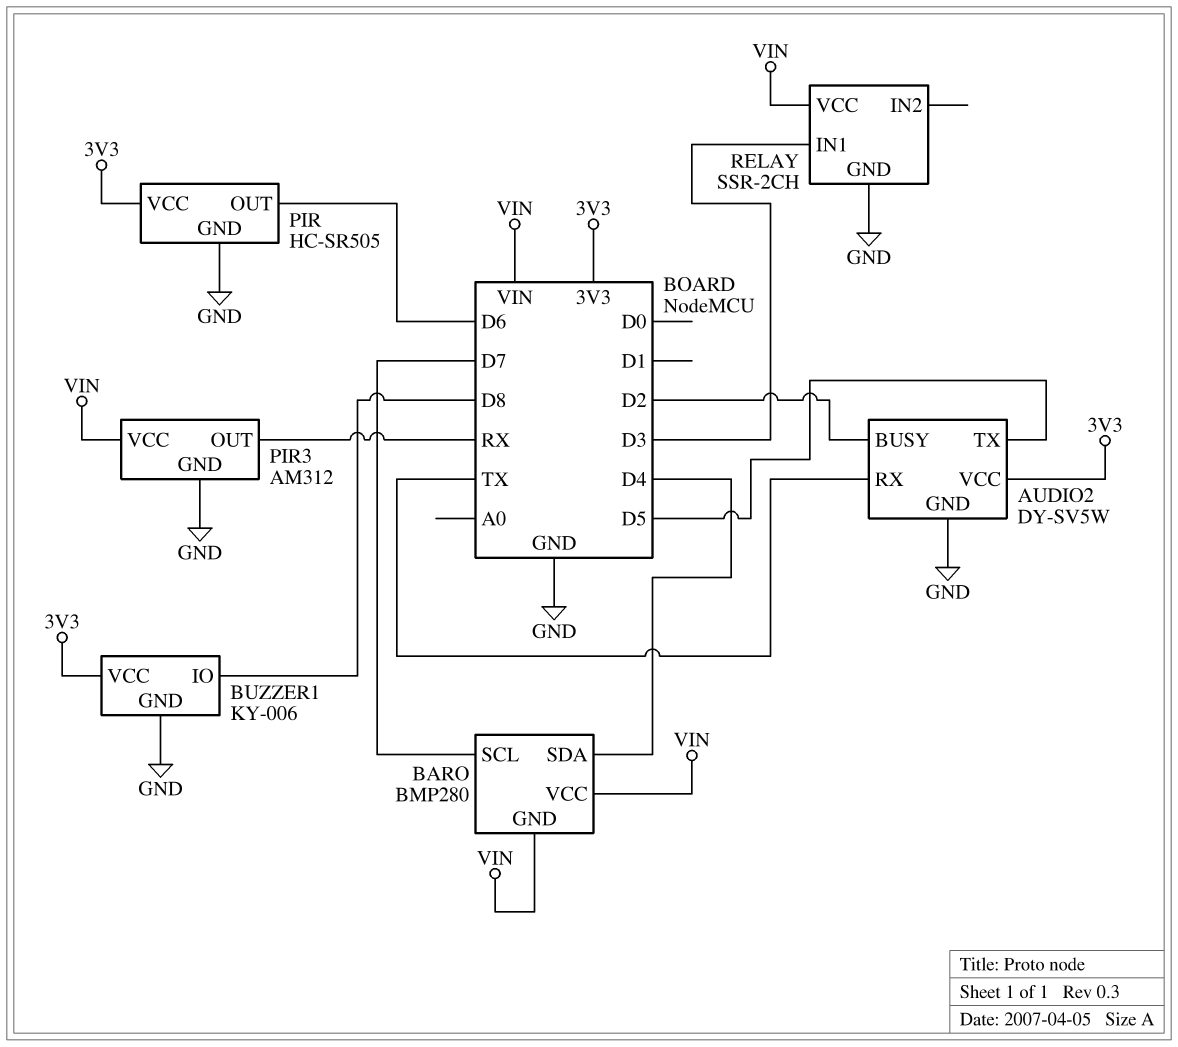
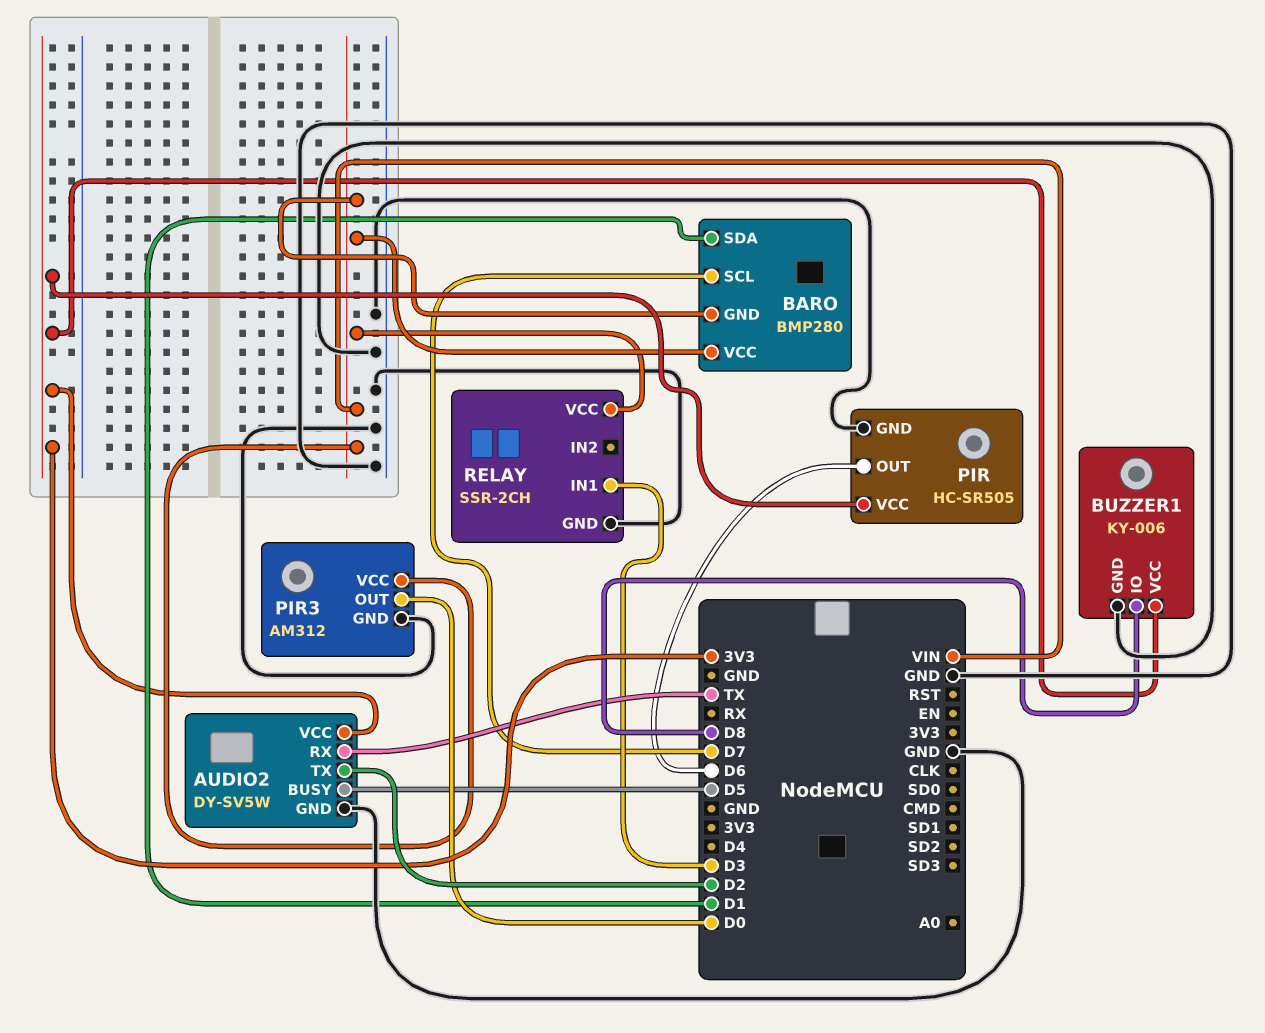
AUDIO2 pin BUSY: D2 -> D5
AUDIO2 pin TX: D5 -> D2
BARO pin SDA: D4 -> D1
PIR3 pin OUT: RX -> D0

